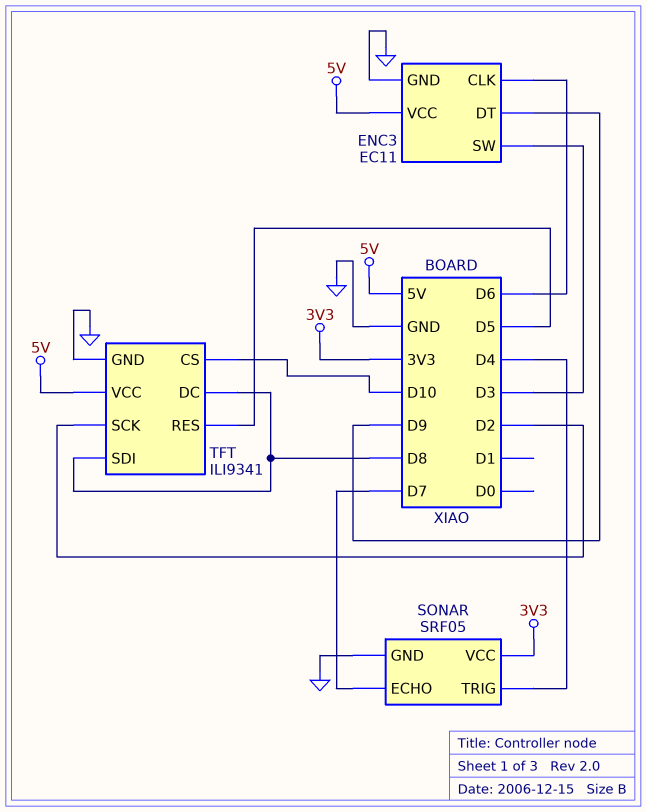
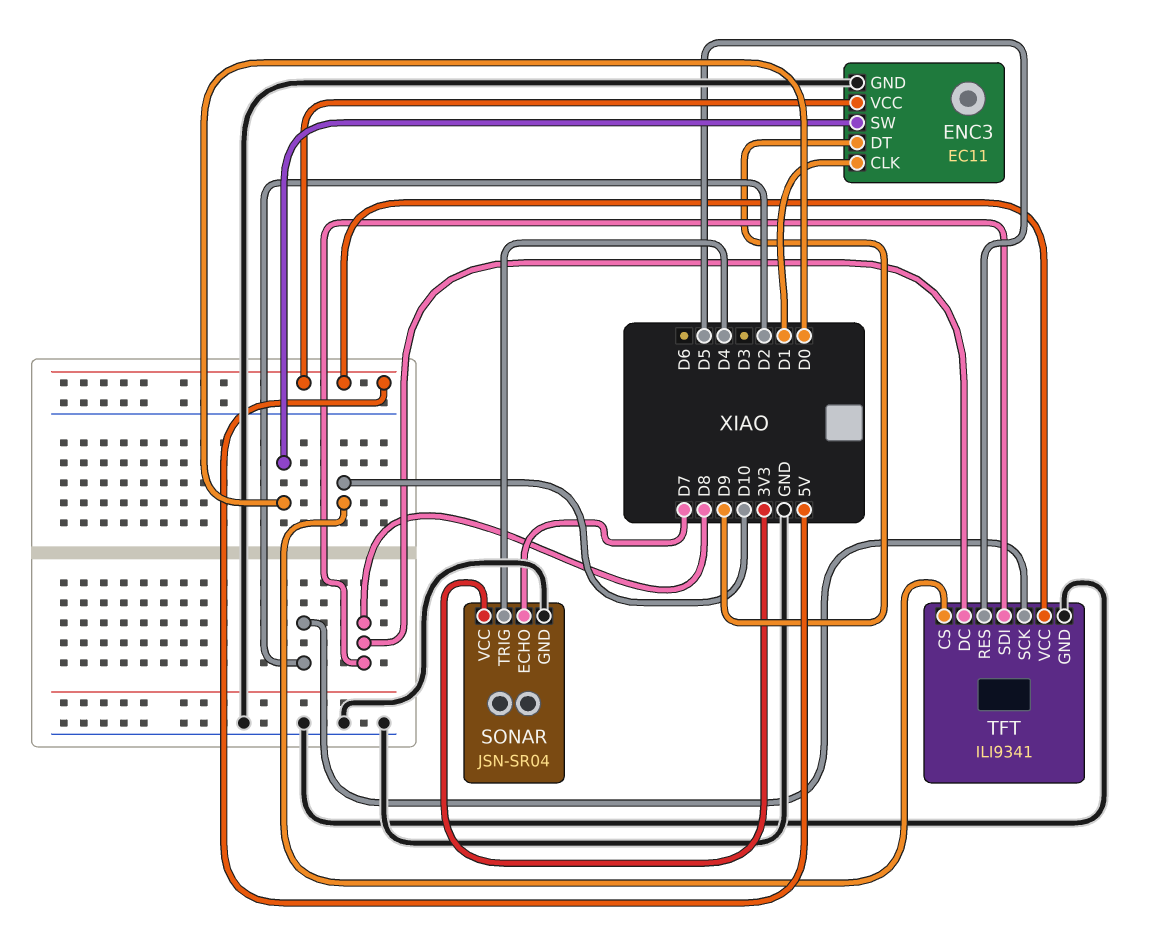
ENC3 pin CLK: D6 -> D1
ENC3 pin SW: D3 -> D0
SONAR: SRF05 -> JSN-SR04

